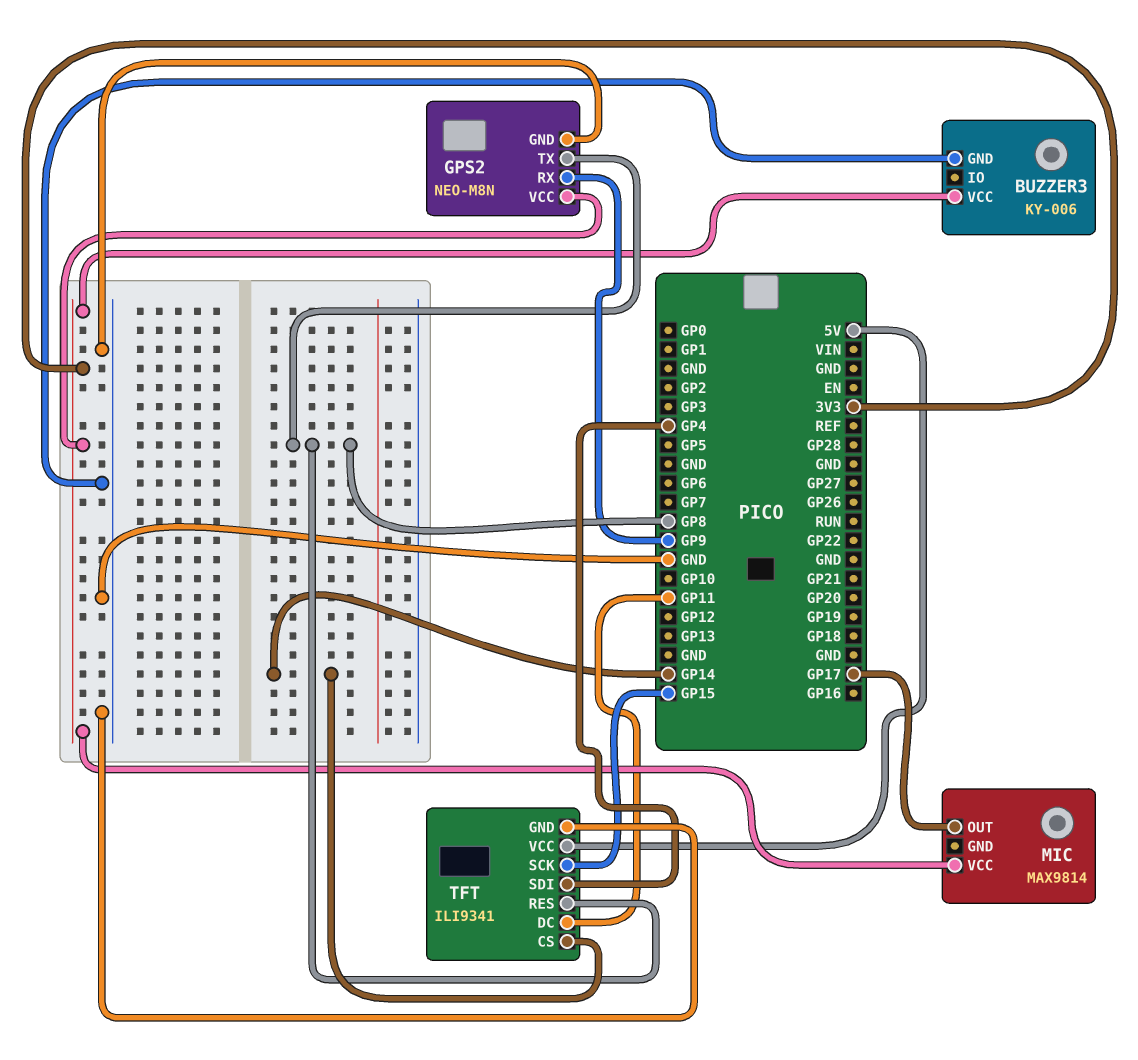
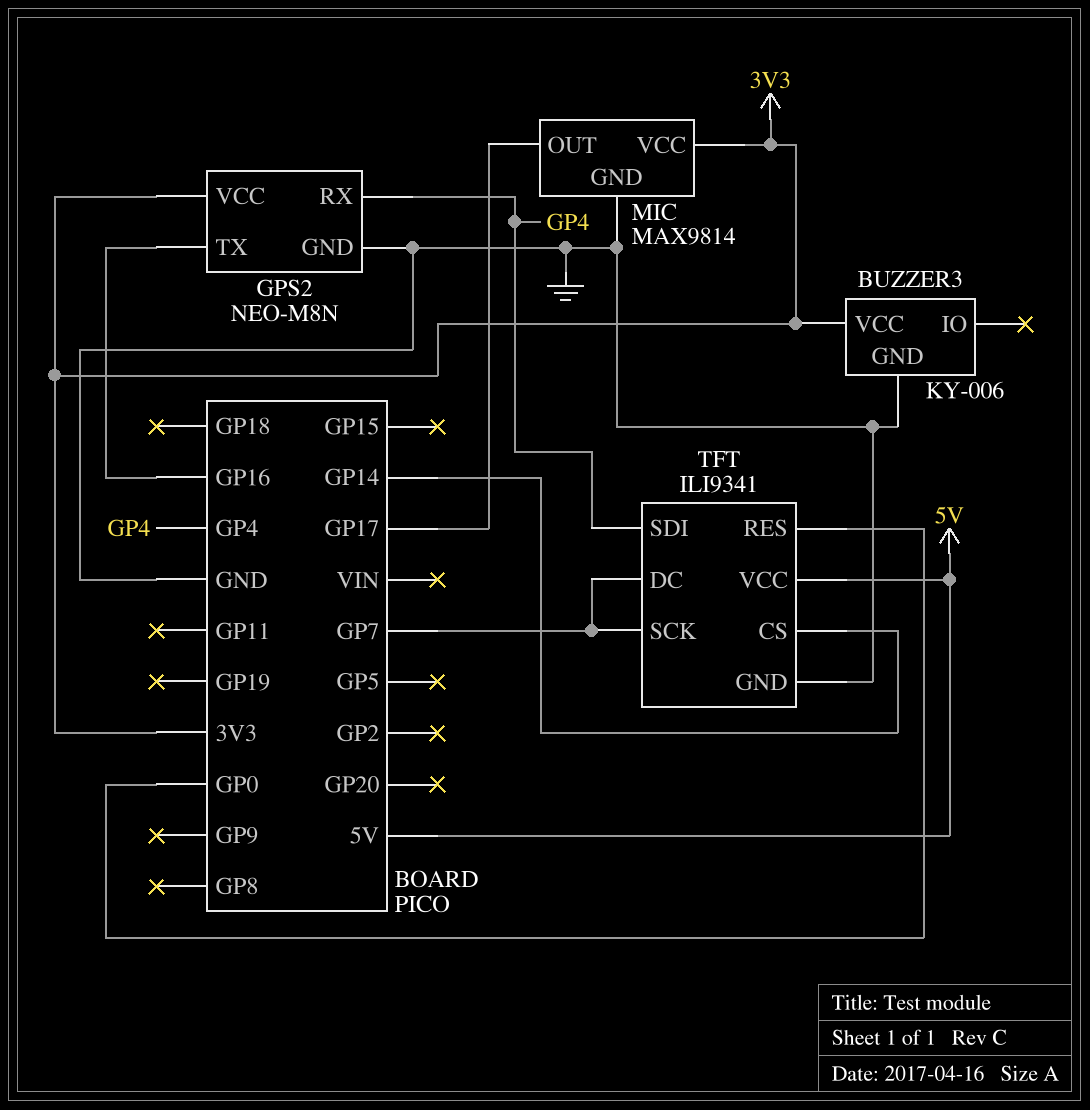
GPS2 pin RX: GP9 -> GP4
GPS2 pin TX: GP8 -> GP16
MIC pin GND: none -> GND
TFT pin DC: GP11 -> GP7
TFT pin RES: GP8 -> GP0
TFT pin SCK: GP15 -> GP7

